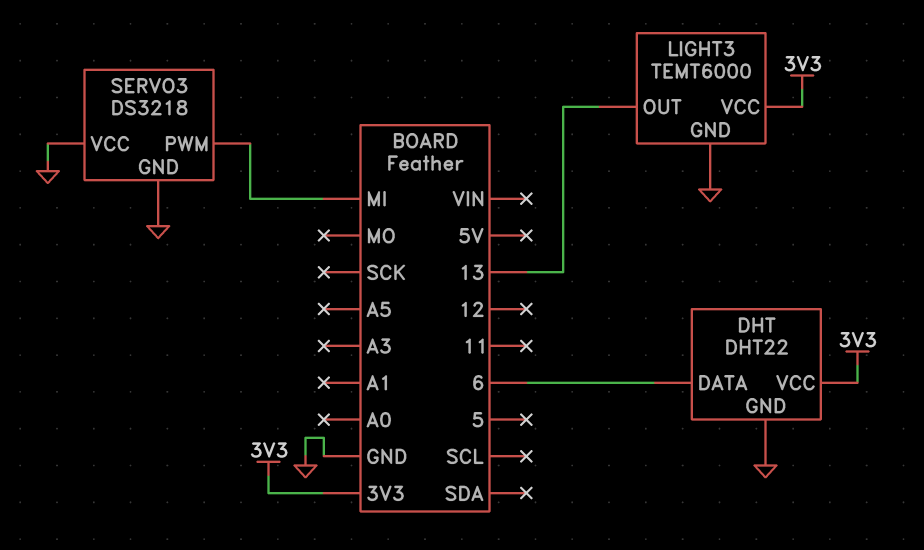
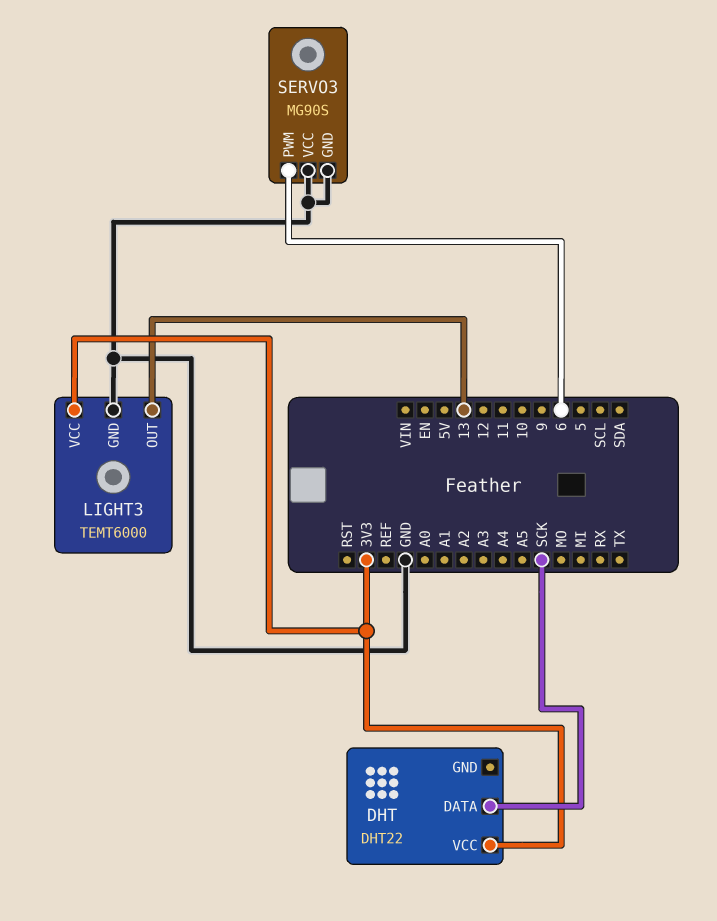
DHT pin DATA: 6 -> SCK
DHT pin GND: GND -> none
SERVO3: DS3218 -> MG90S
SERVO3 pin PWM: MI -> 6

